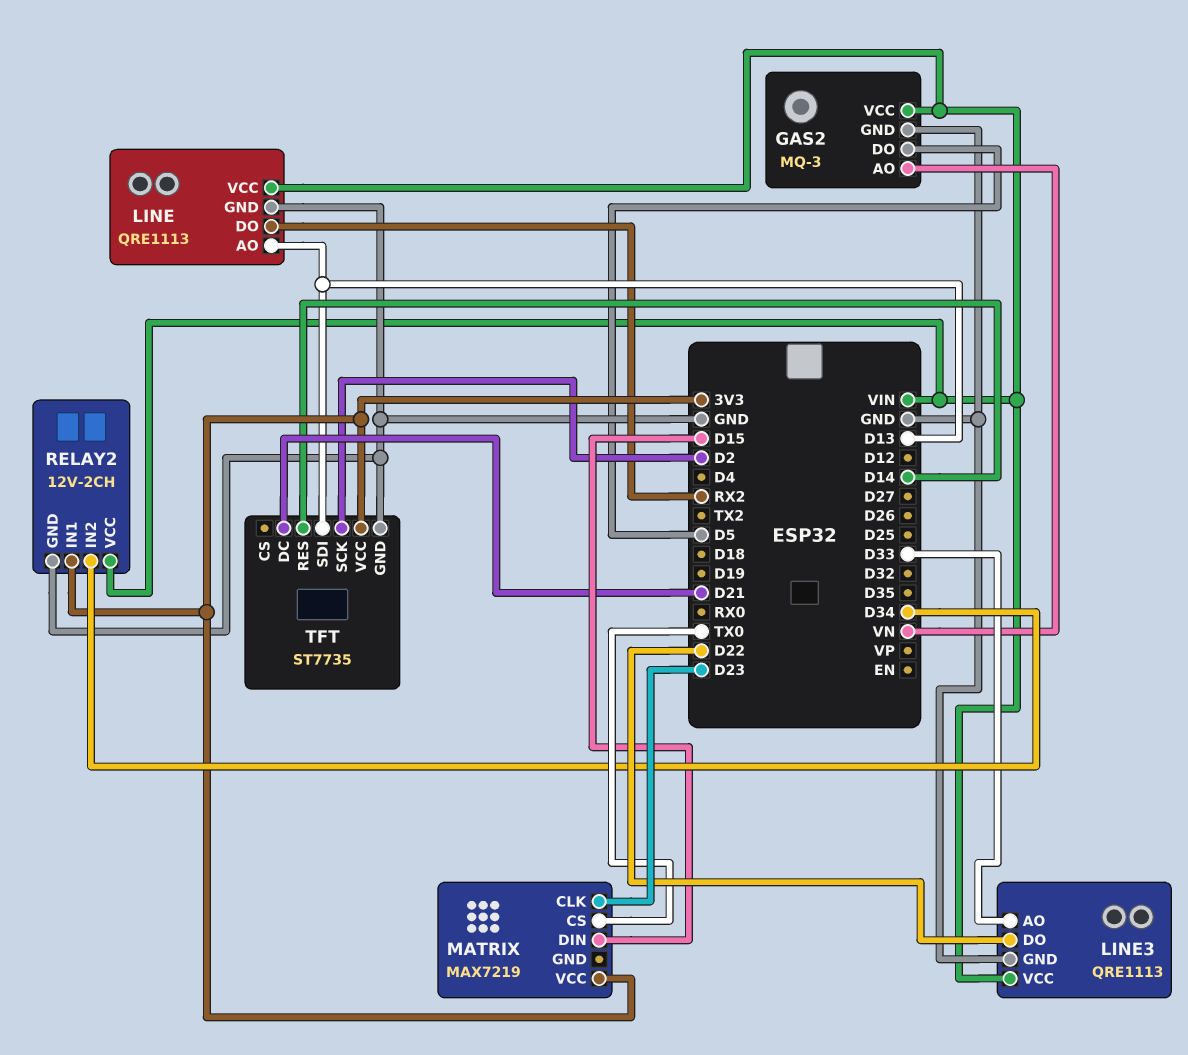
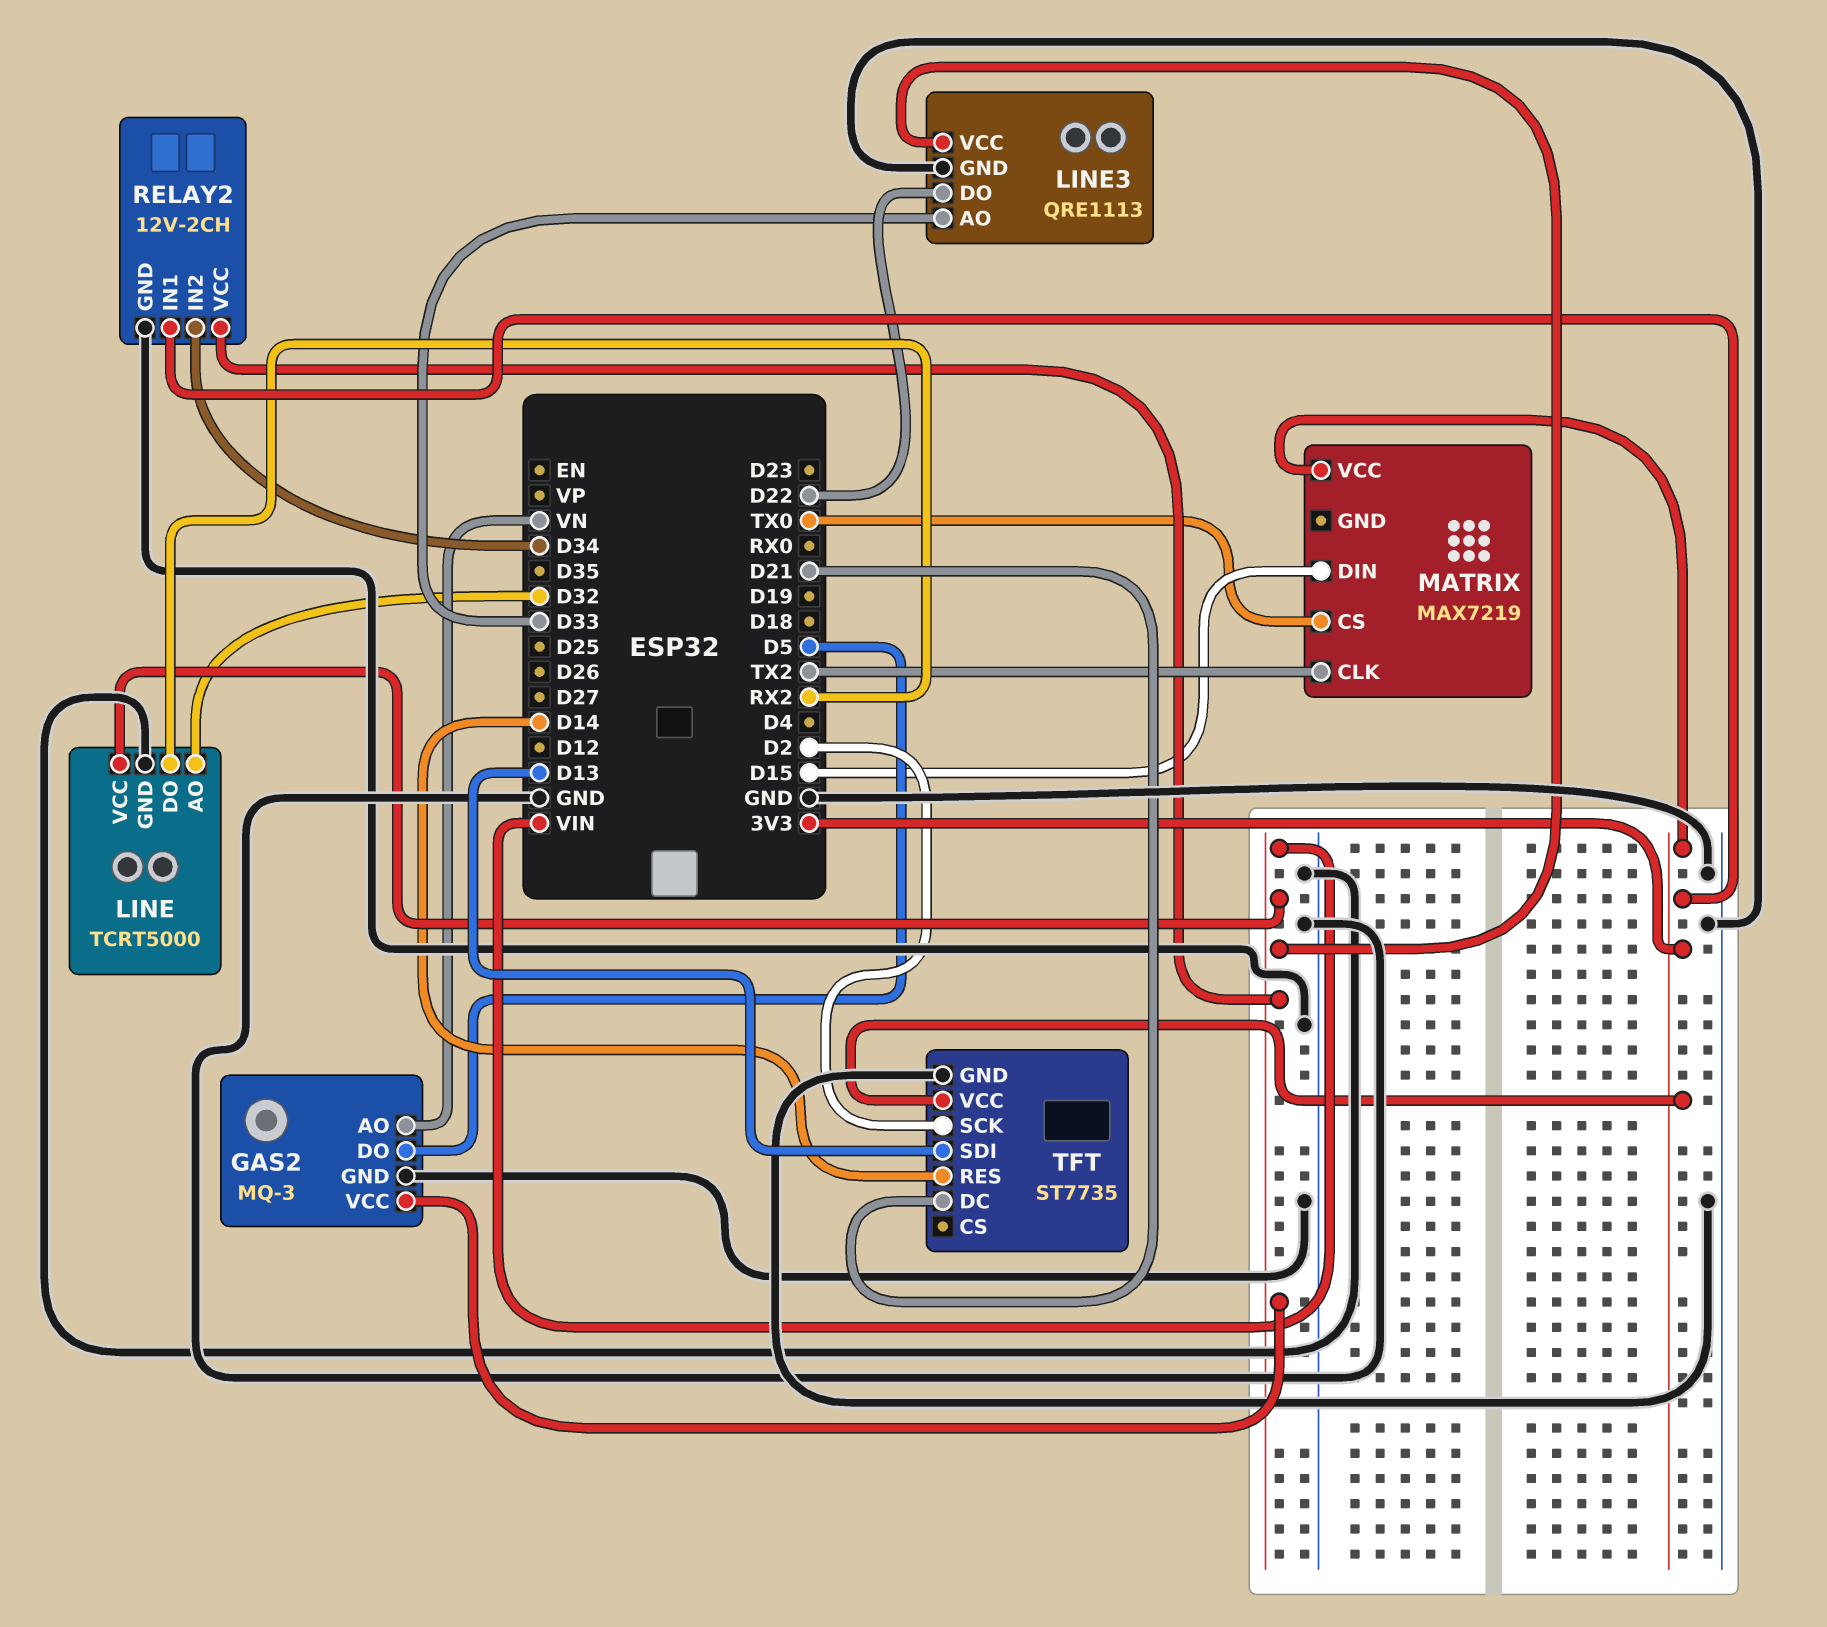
LINE: QRE1113 -> TCRT5000
LINE pin AO: D13 -> D32
MATRIX pin CLK: D23 -> TX2

